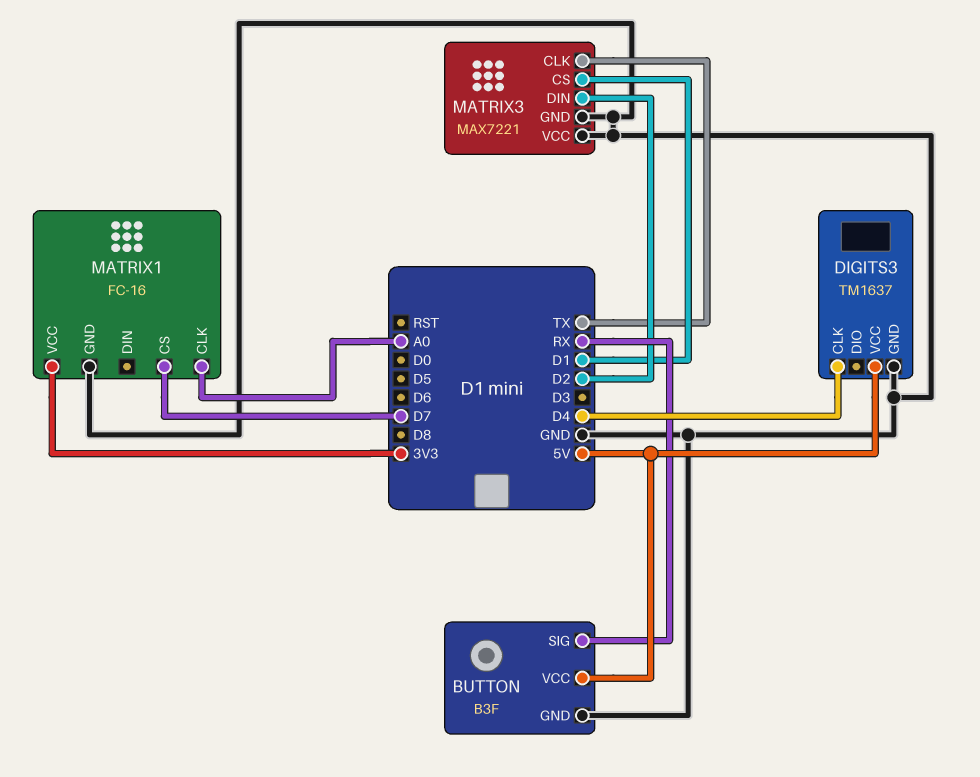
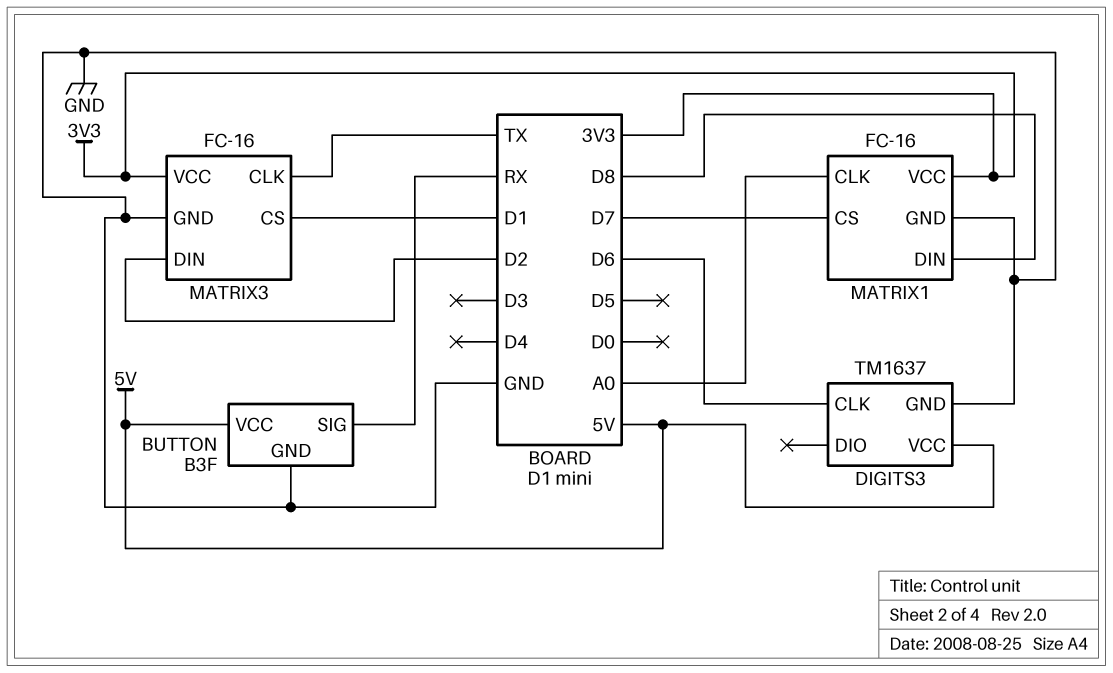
DIGITS3 pin CLK: D4 -> D6
MATRIX1 pin DIN: none -> D8
MATRIX3: MAX7221 -> FC-16
MATRIX3 pin VCC: GND -> 3V3

